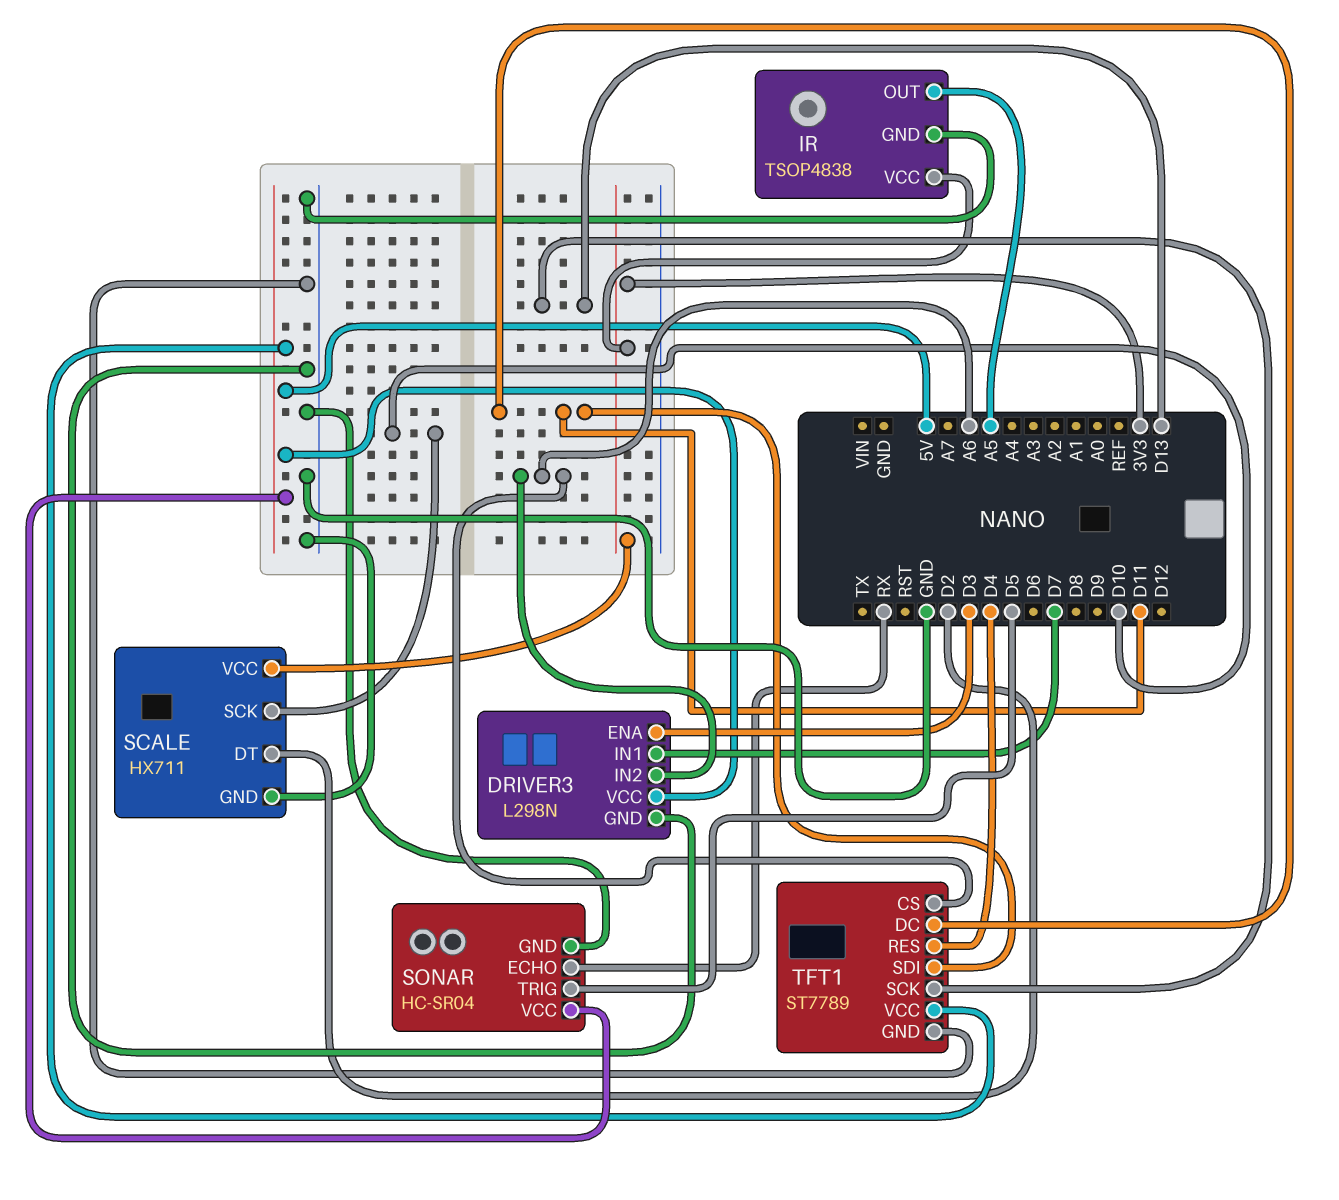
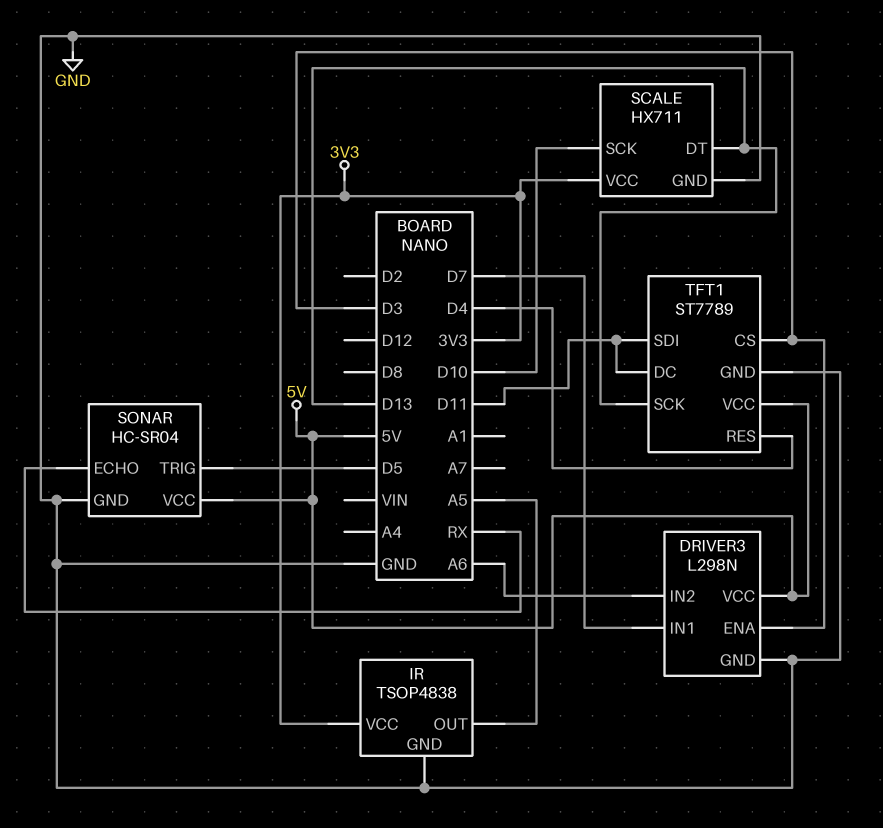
SCALE pin DT: D2 -> D13
TFT1 pin CS: A6 -> D3

